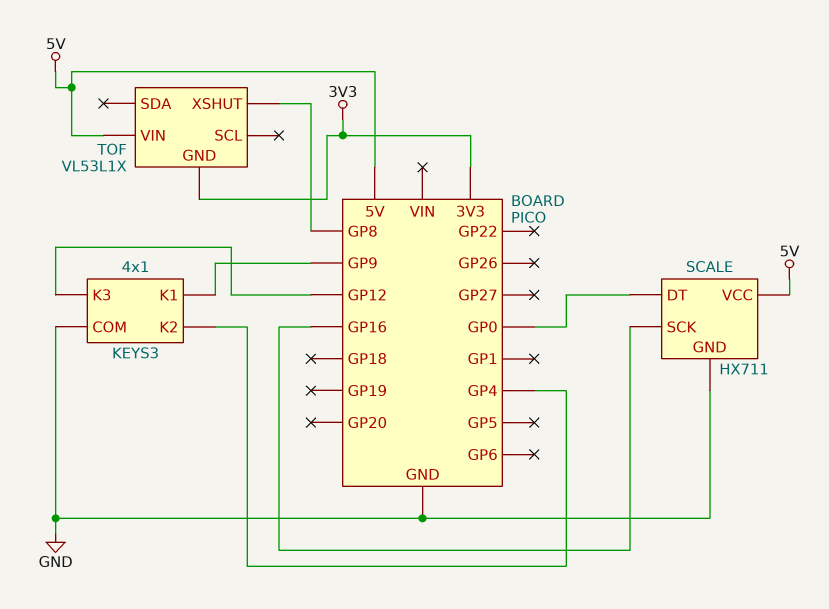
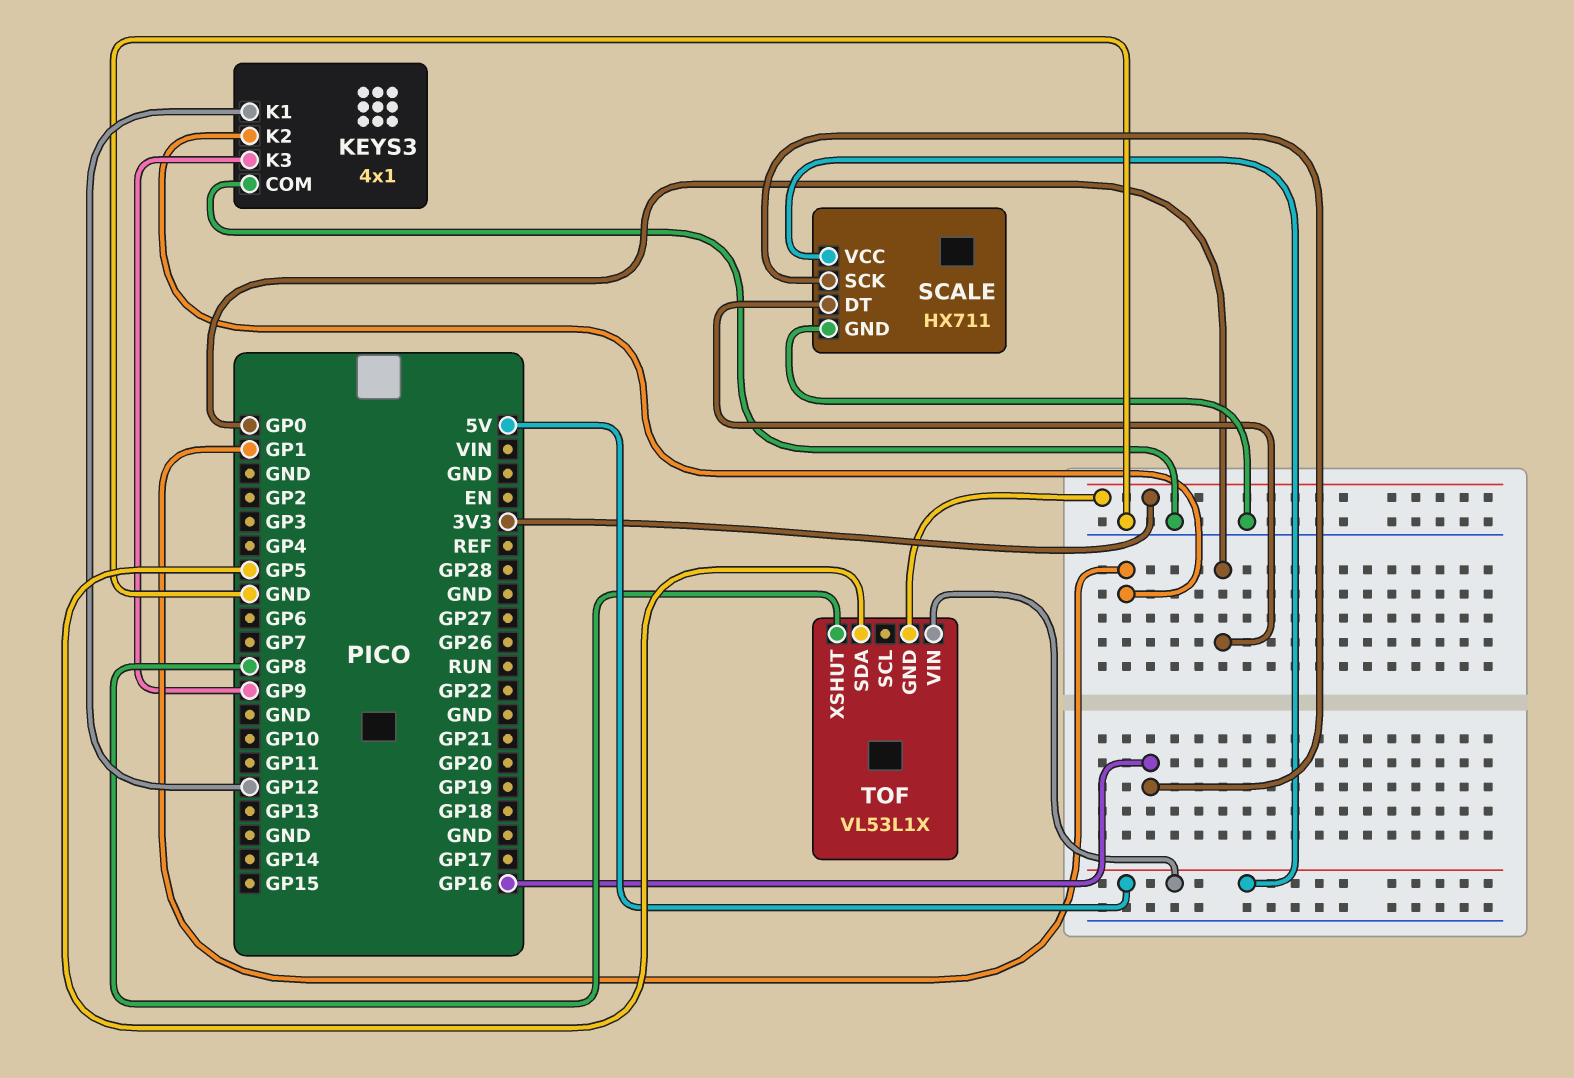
KEYS3 pin K1: GP9 -> GP12
KEYS3 pin K2: GP4 -> GP1
KEYS3 pin K3: GP12 -> GP9
TOF pin SDA: none -> GP5

